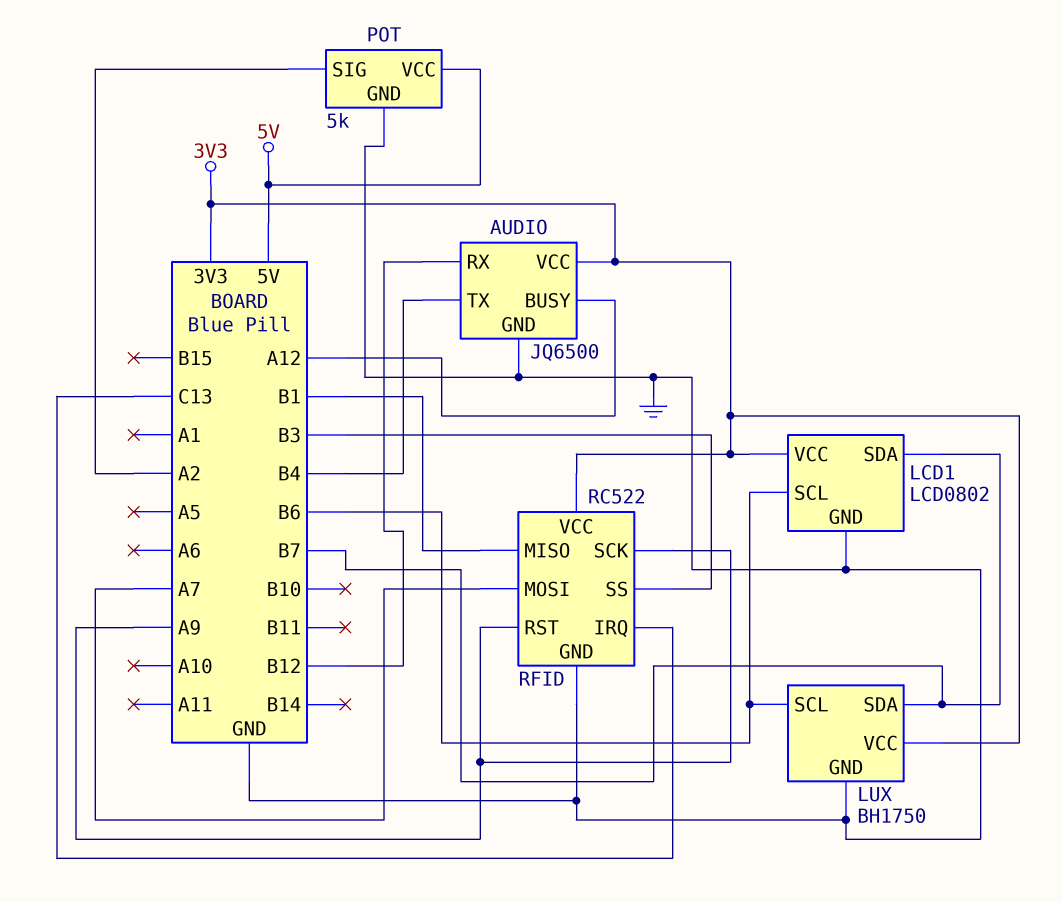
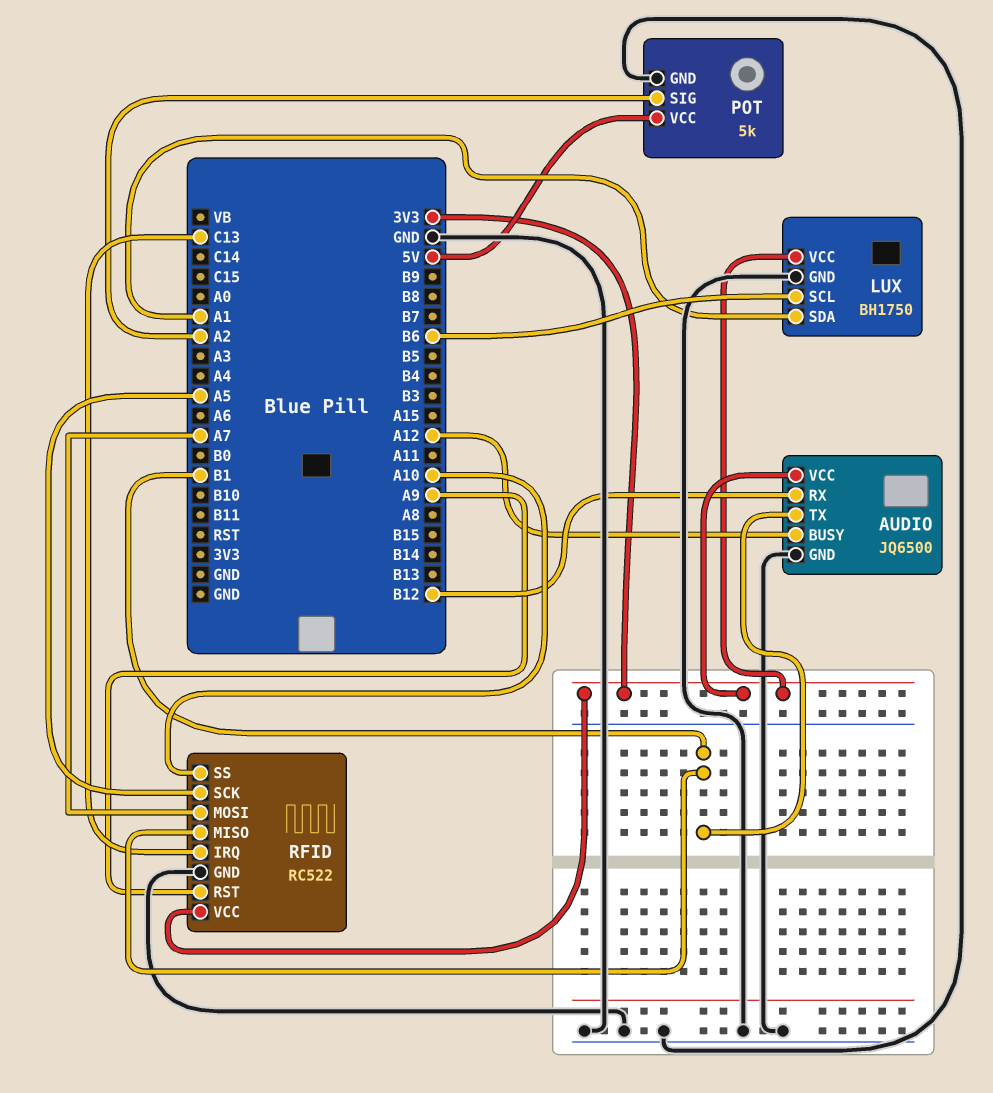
AUDIO pin TX: B4 -> B1
LCD1: LCD0802 -> none
LCD1 pin GND: GND -> none
LCD1 pin SCL: B6 -> none
LCD1 pin SDA: B7 -> none
LCD1 pin VCC: 3V3 -> none
LUX pin SDA: B7 -> A1
RFID pin SCK: A9 -> A5
RFID pin SS: B3 -> A10

